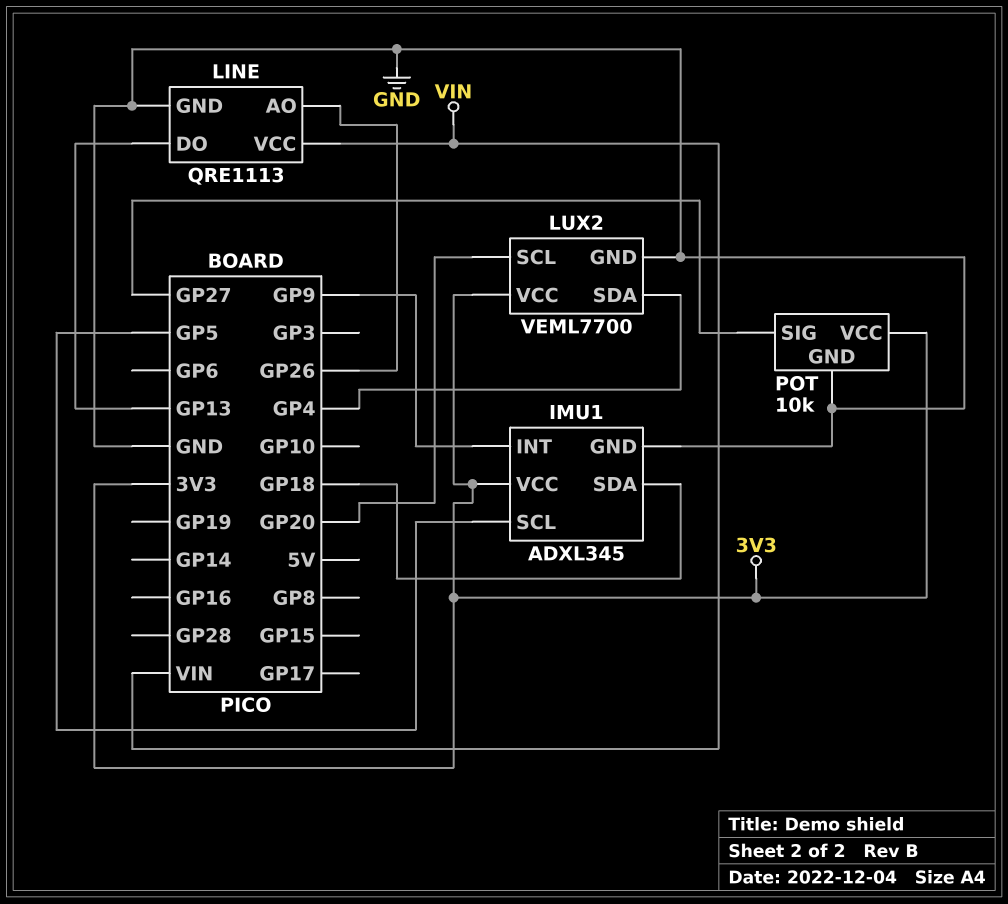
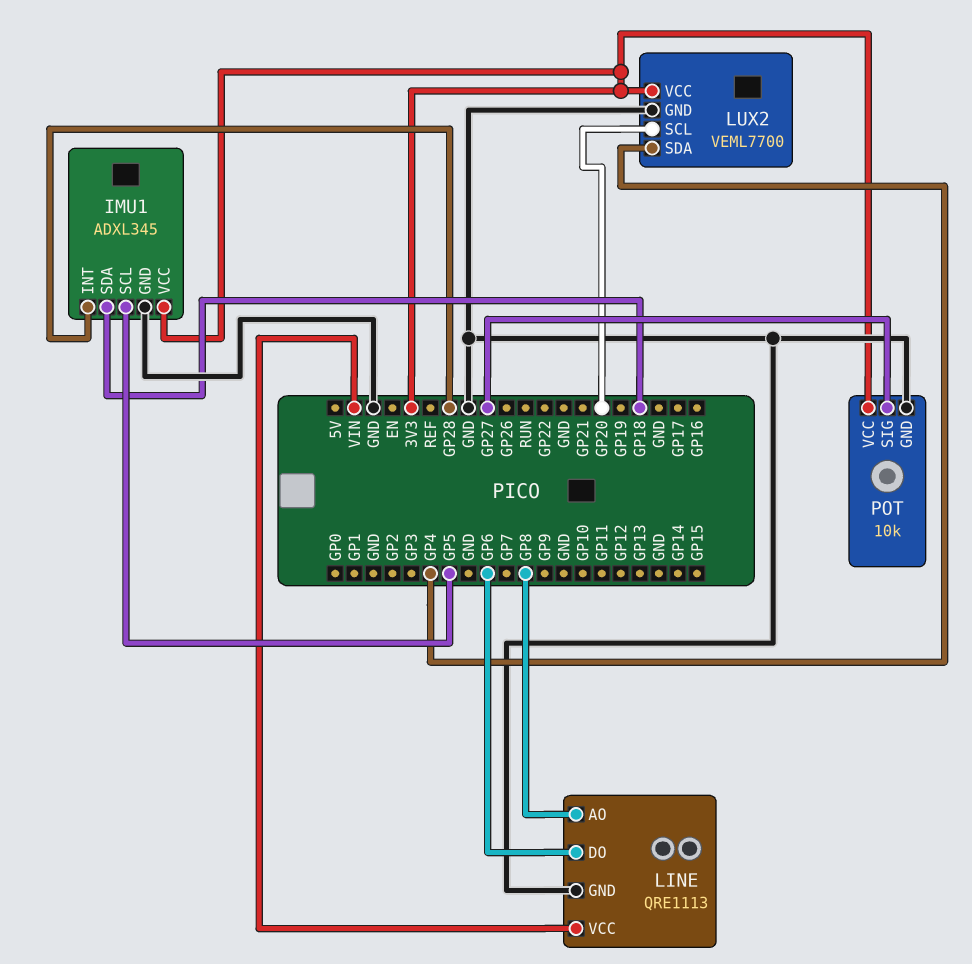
IMU1 pin INT: GP9 -> GP28
LINE pin AO: GP26 -> GP8
LINE pin DO: GP13 -> GP6

